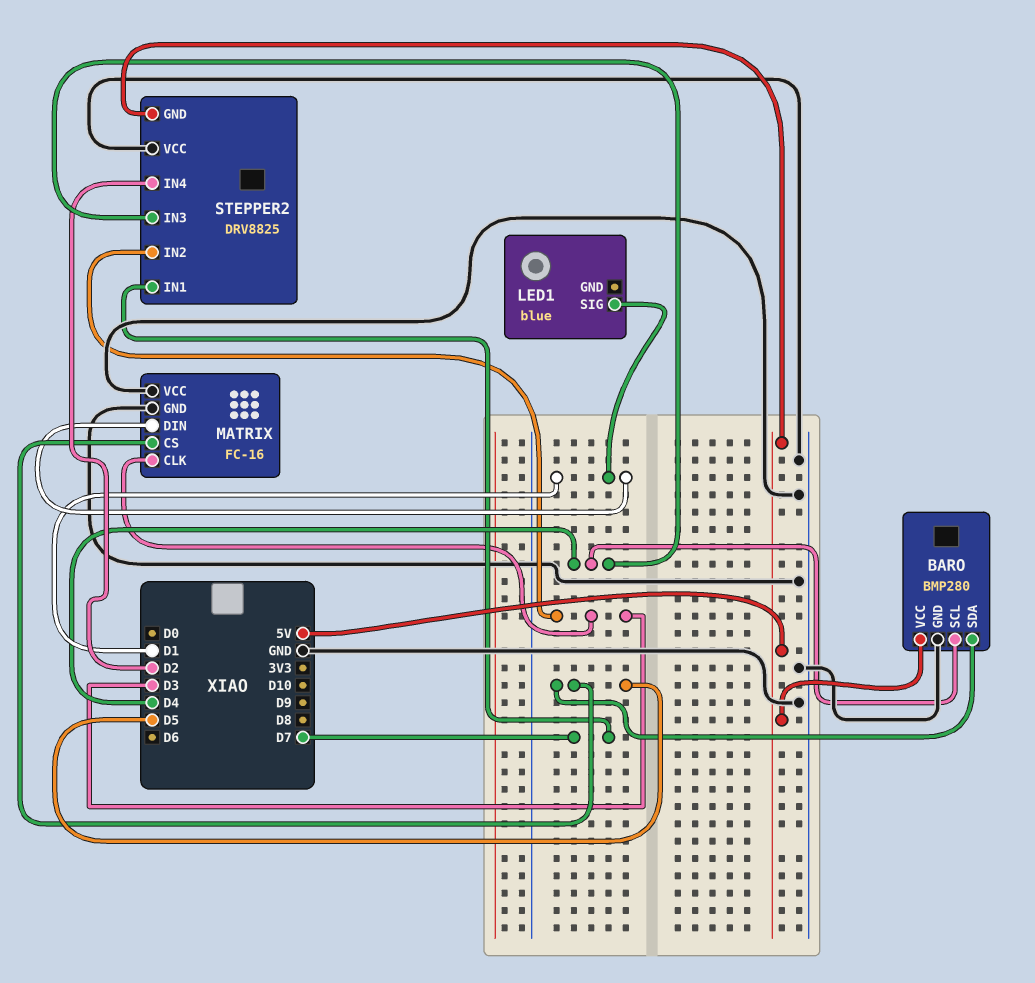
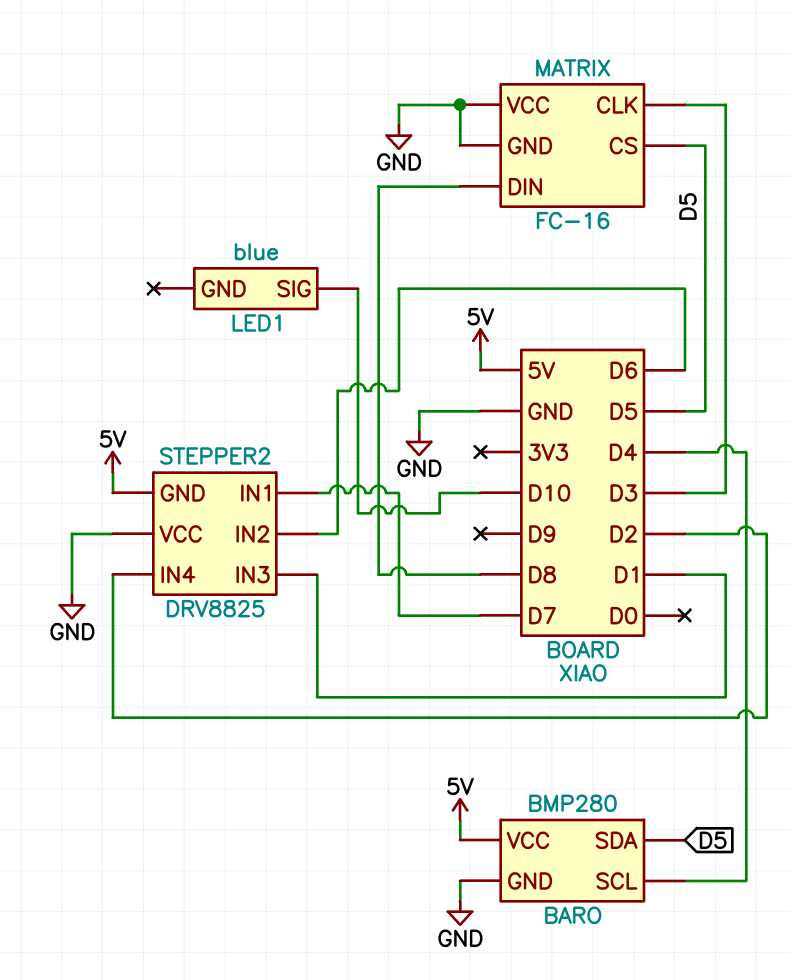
LED1 pin SIG: D1 -> D10
MATRIX pin DIN: D1 -> D8
STEPPER2 pin IN2: D3 -> D6
STEPPER2 pin IN3: D4 -> D1

